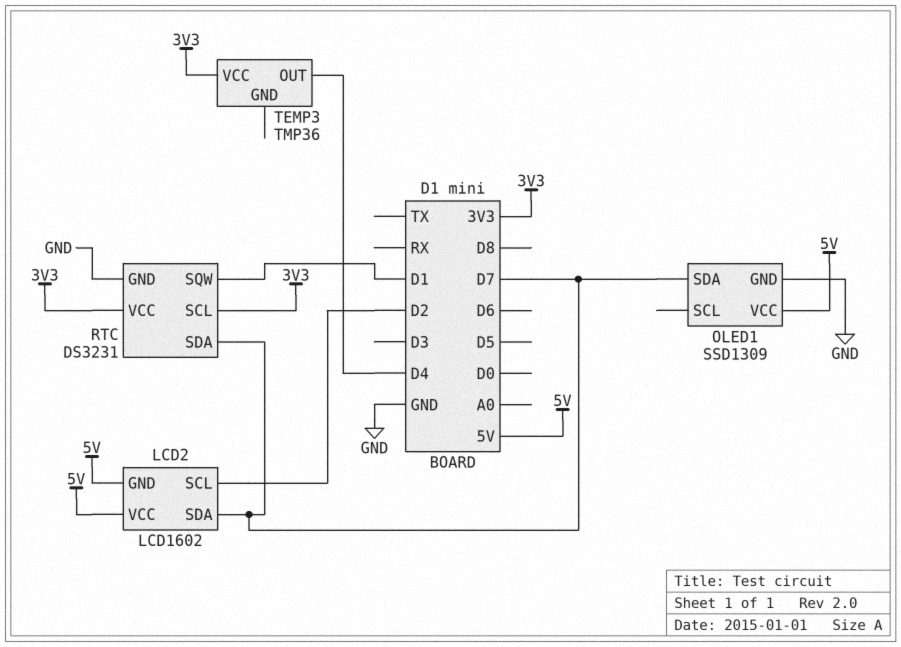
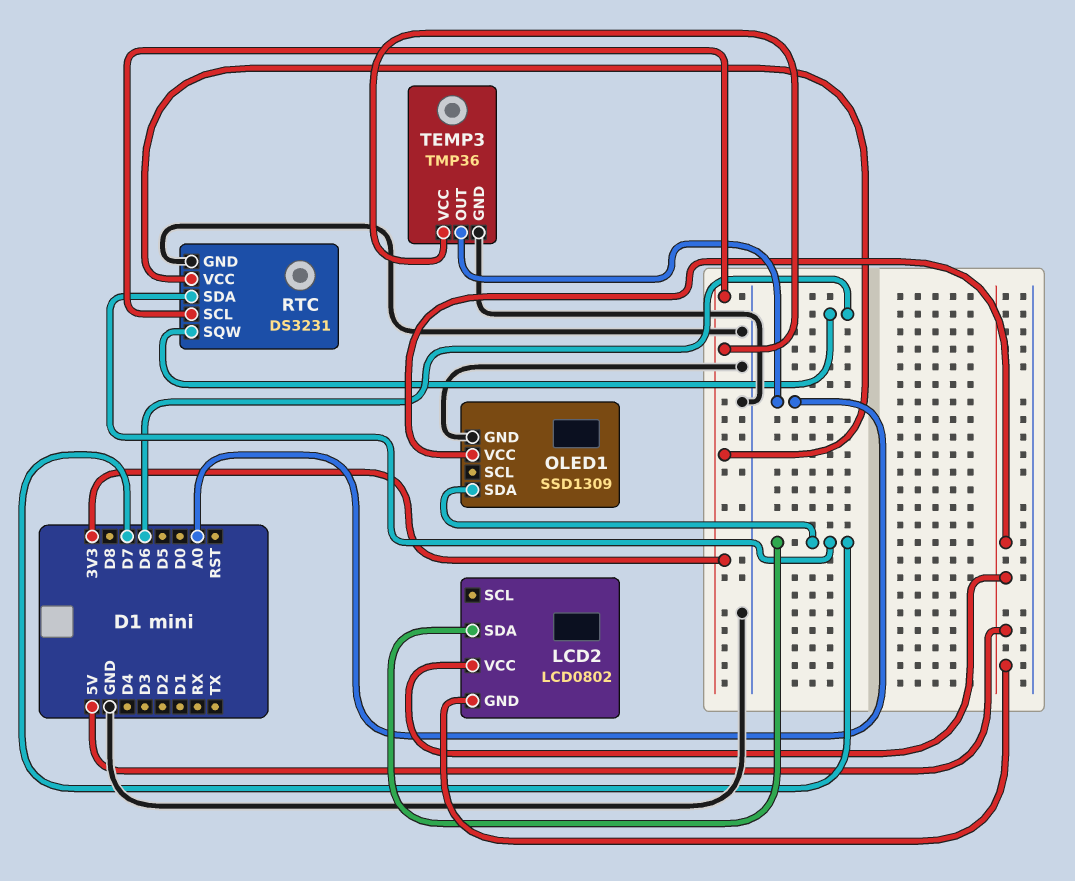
LCD2: LCD1602 -> LCD0802
LCD2 pin SCL: D2 -> none
RTC pin SQW: D1 -> D6
TEMP3 pin GND: none -> GND
TEMP3 pin OUT: D4 -> A0

